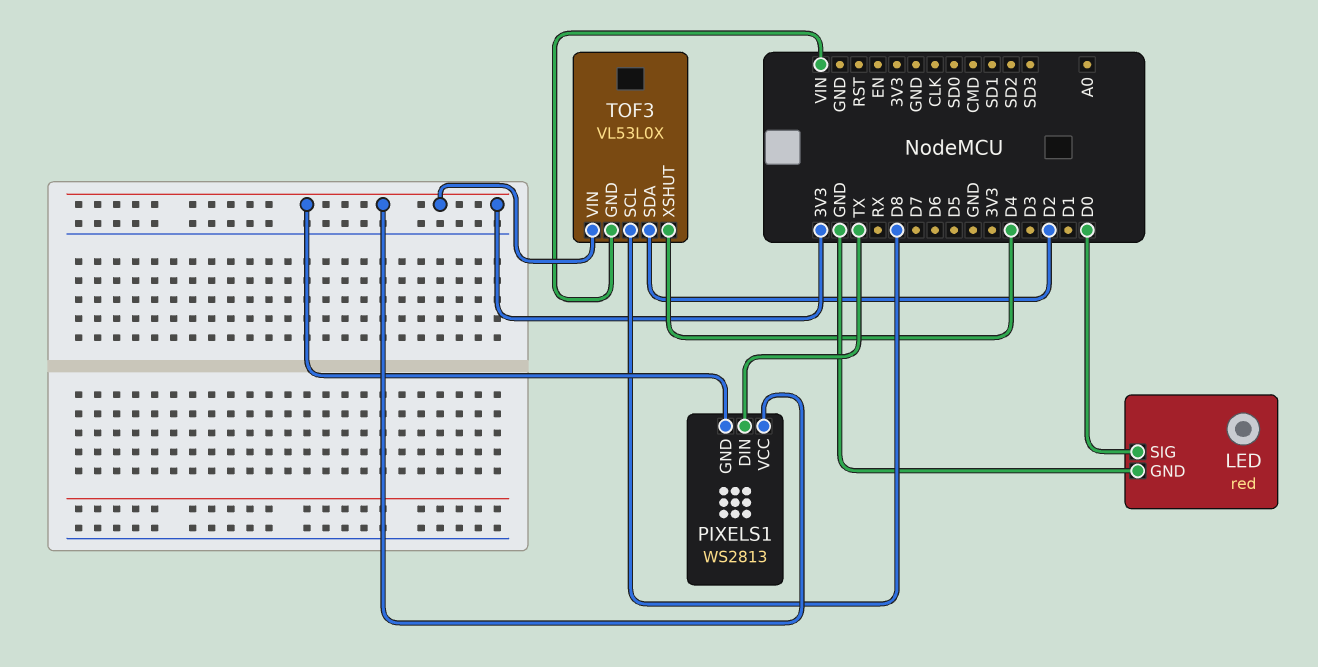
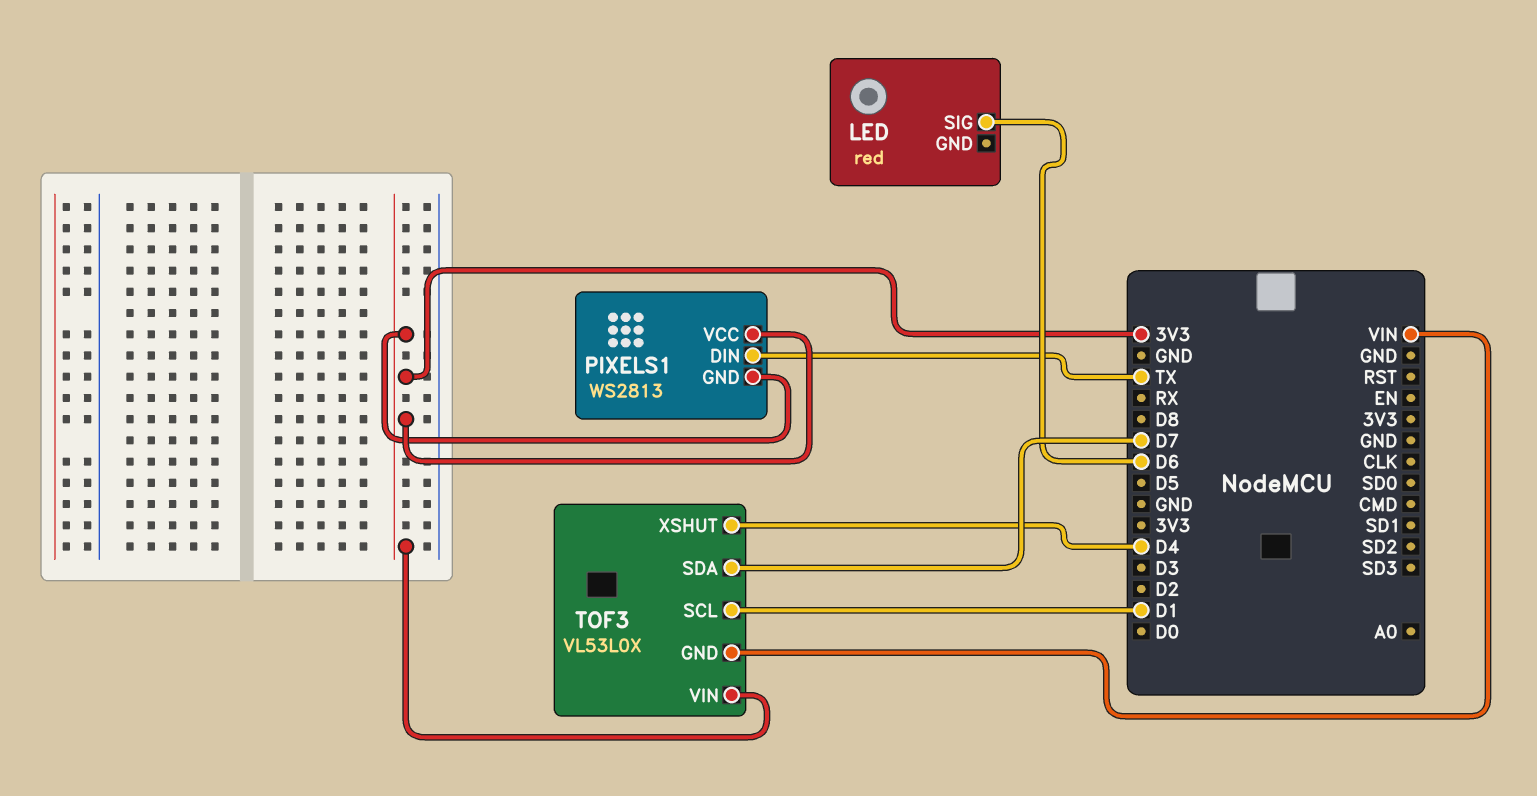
LED pin GND: GND -> none
LED pin SIG: D0 -> D6
TOF3 pin SCL: D8 -> D1
TOF3 pin SDA: D2 -> D7

